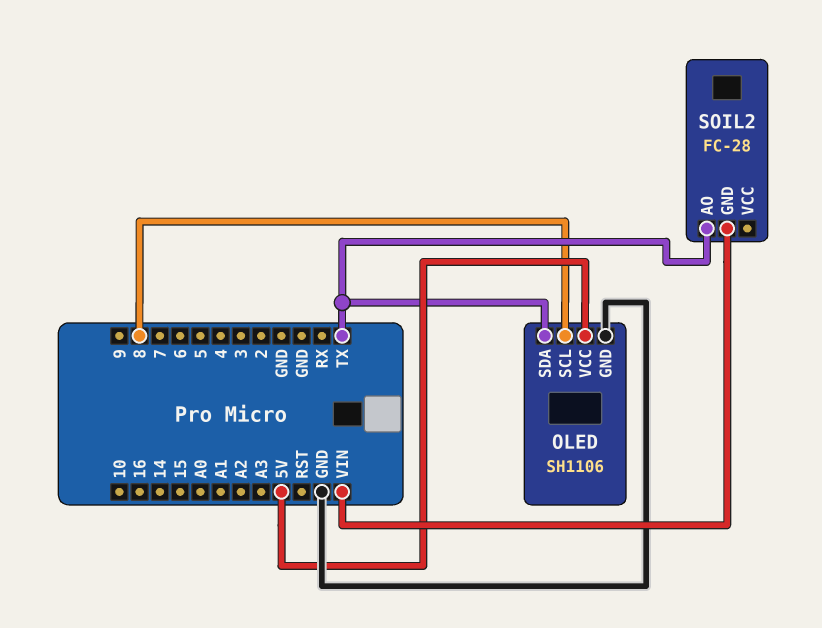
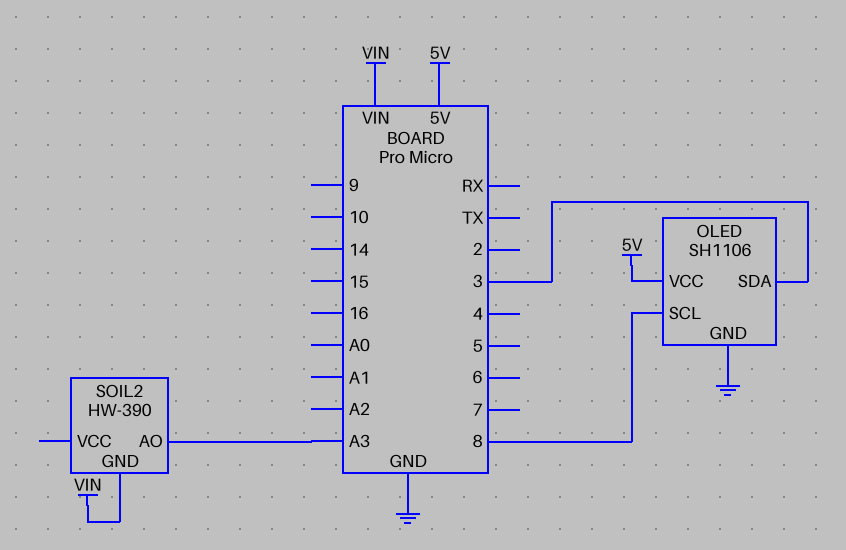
OLED pin SDA: TX -> 3
SOIL2: FC-28 -> HW-390
SOIL2 pin AO: TX -> A3

